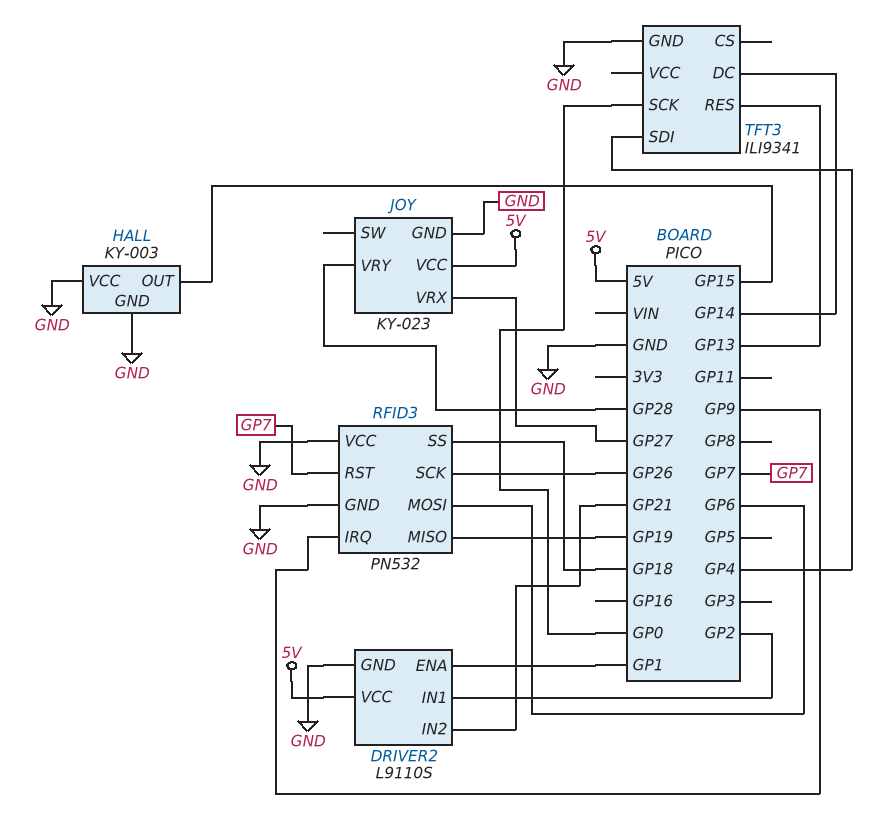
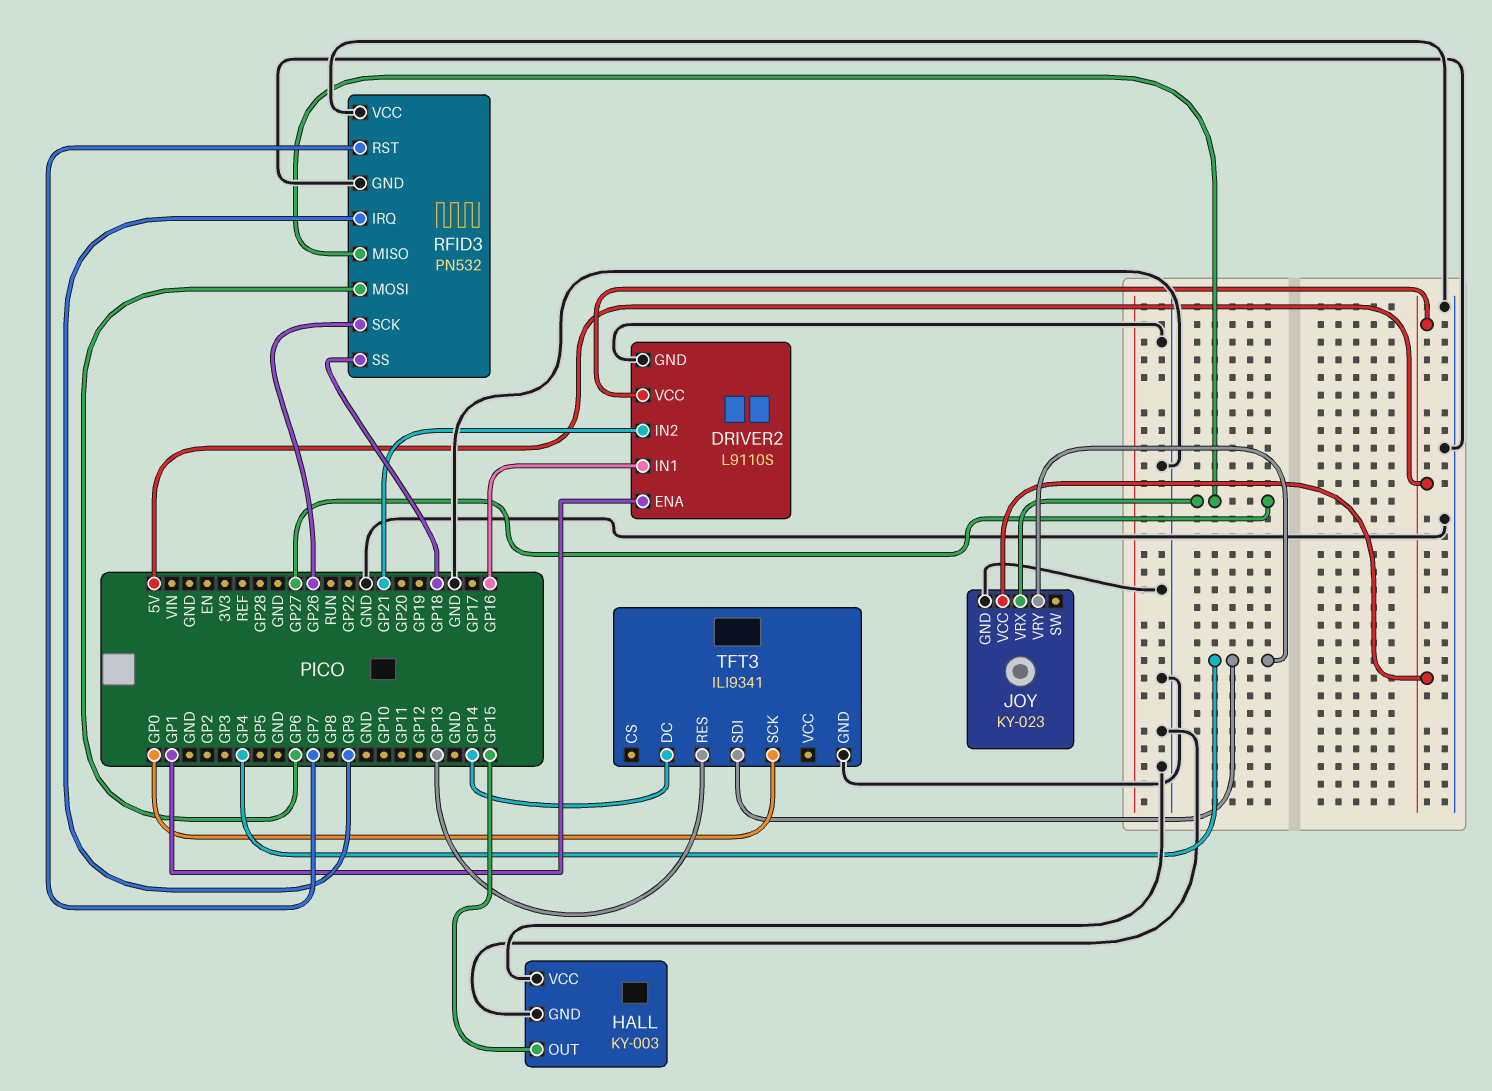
DRIVER2 pin IN1: GP2 -> GP16
JOY pin VRY: GP28 -> GP4
RFID3 pin MISO: GP19 -> GP27

